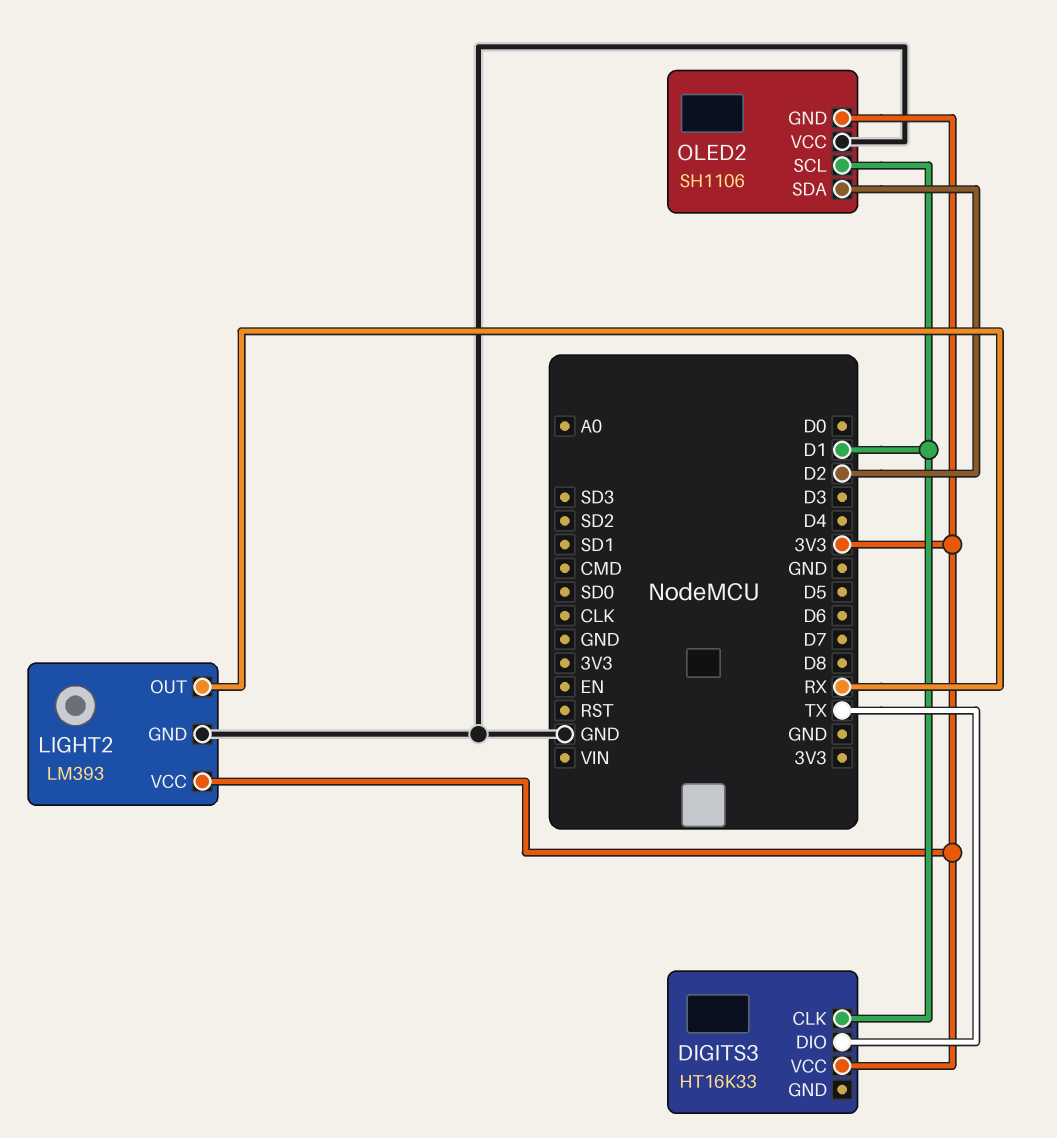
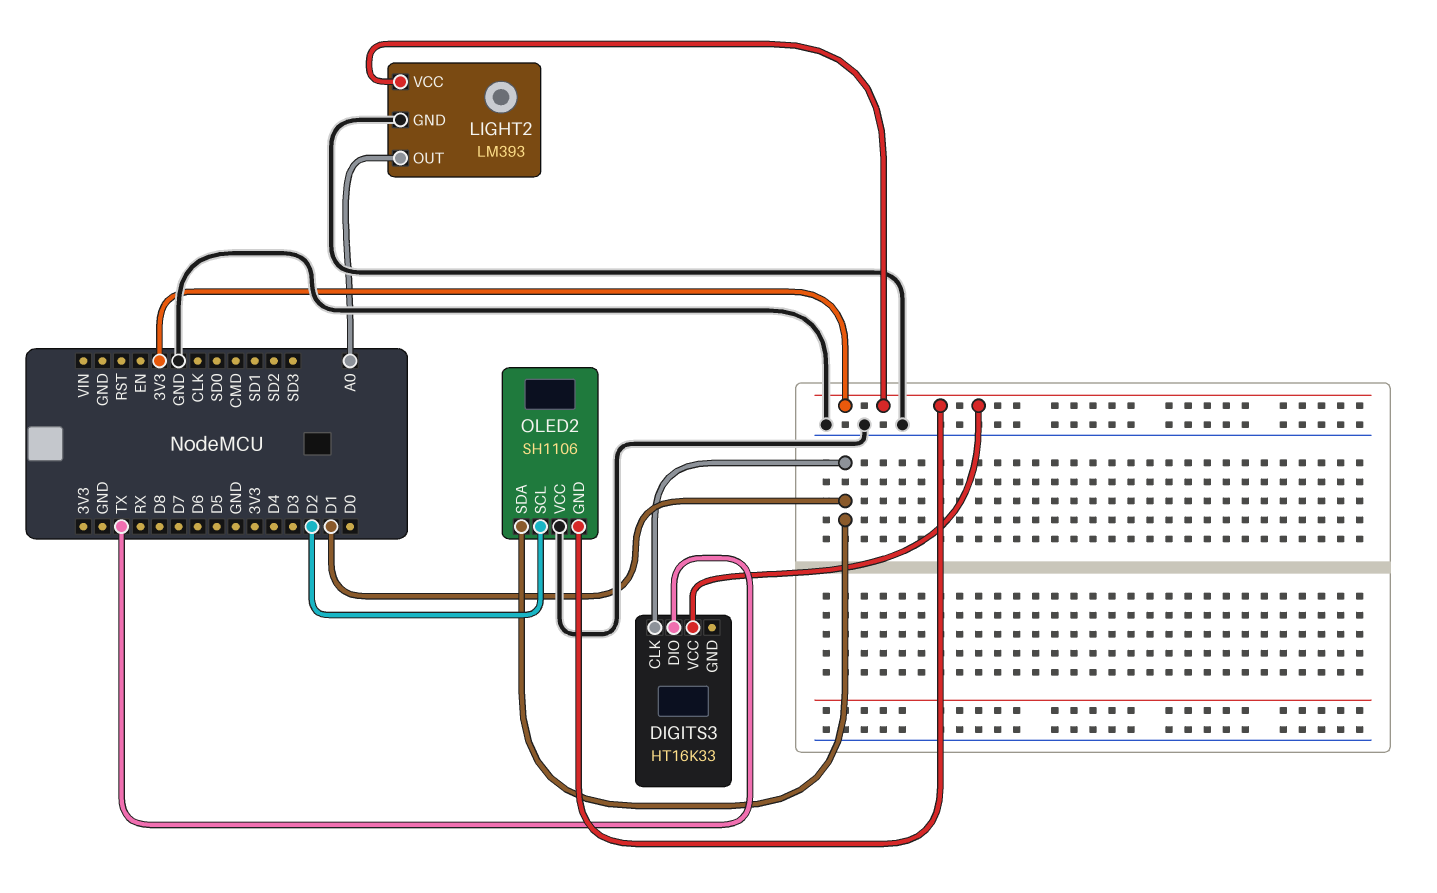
LIGHT2 pin OUT: RX -> A0
OLED2 pin SCL: D1 -> D2
OLED2 pin SDA: D2 -> D1

